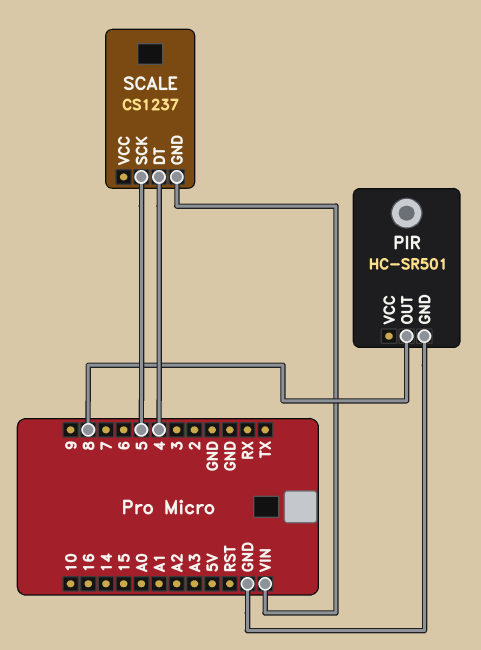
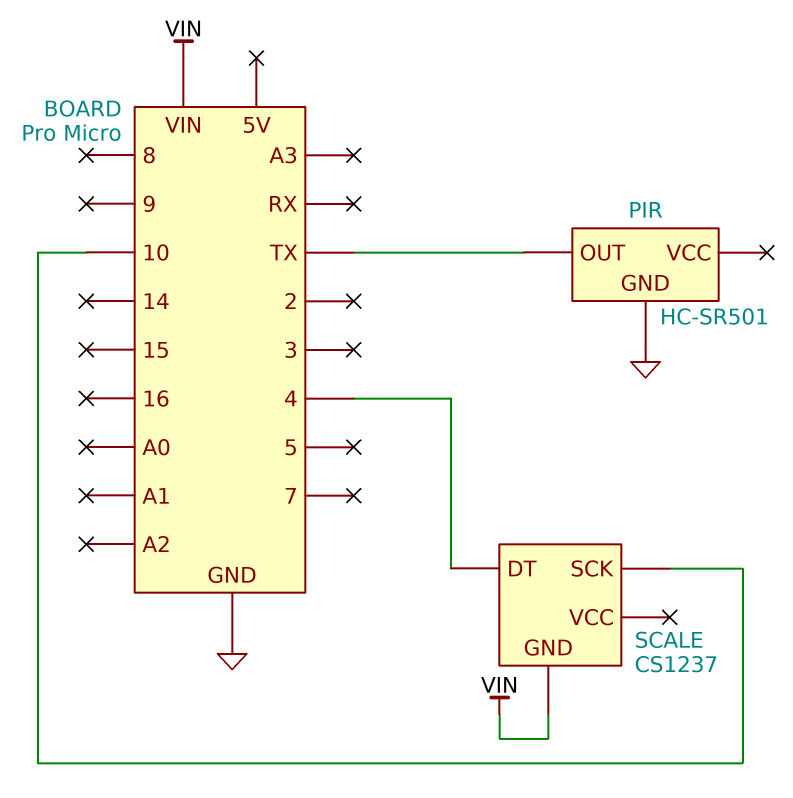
PIR pin OUT: 8 -> TX
SCALE pin SCK: 5 -> 10

